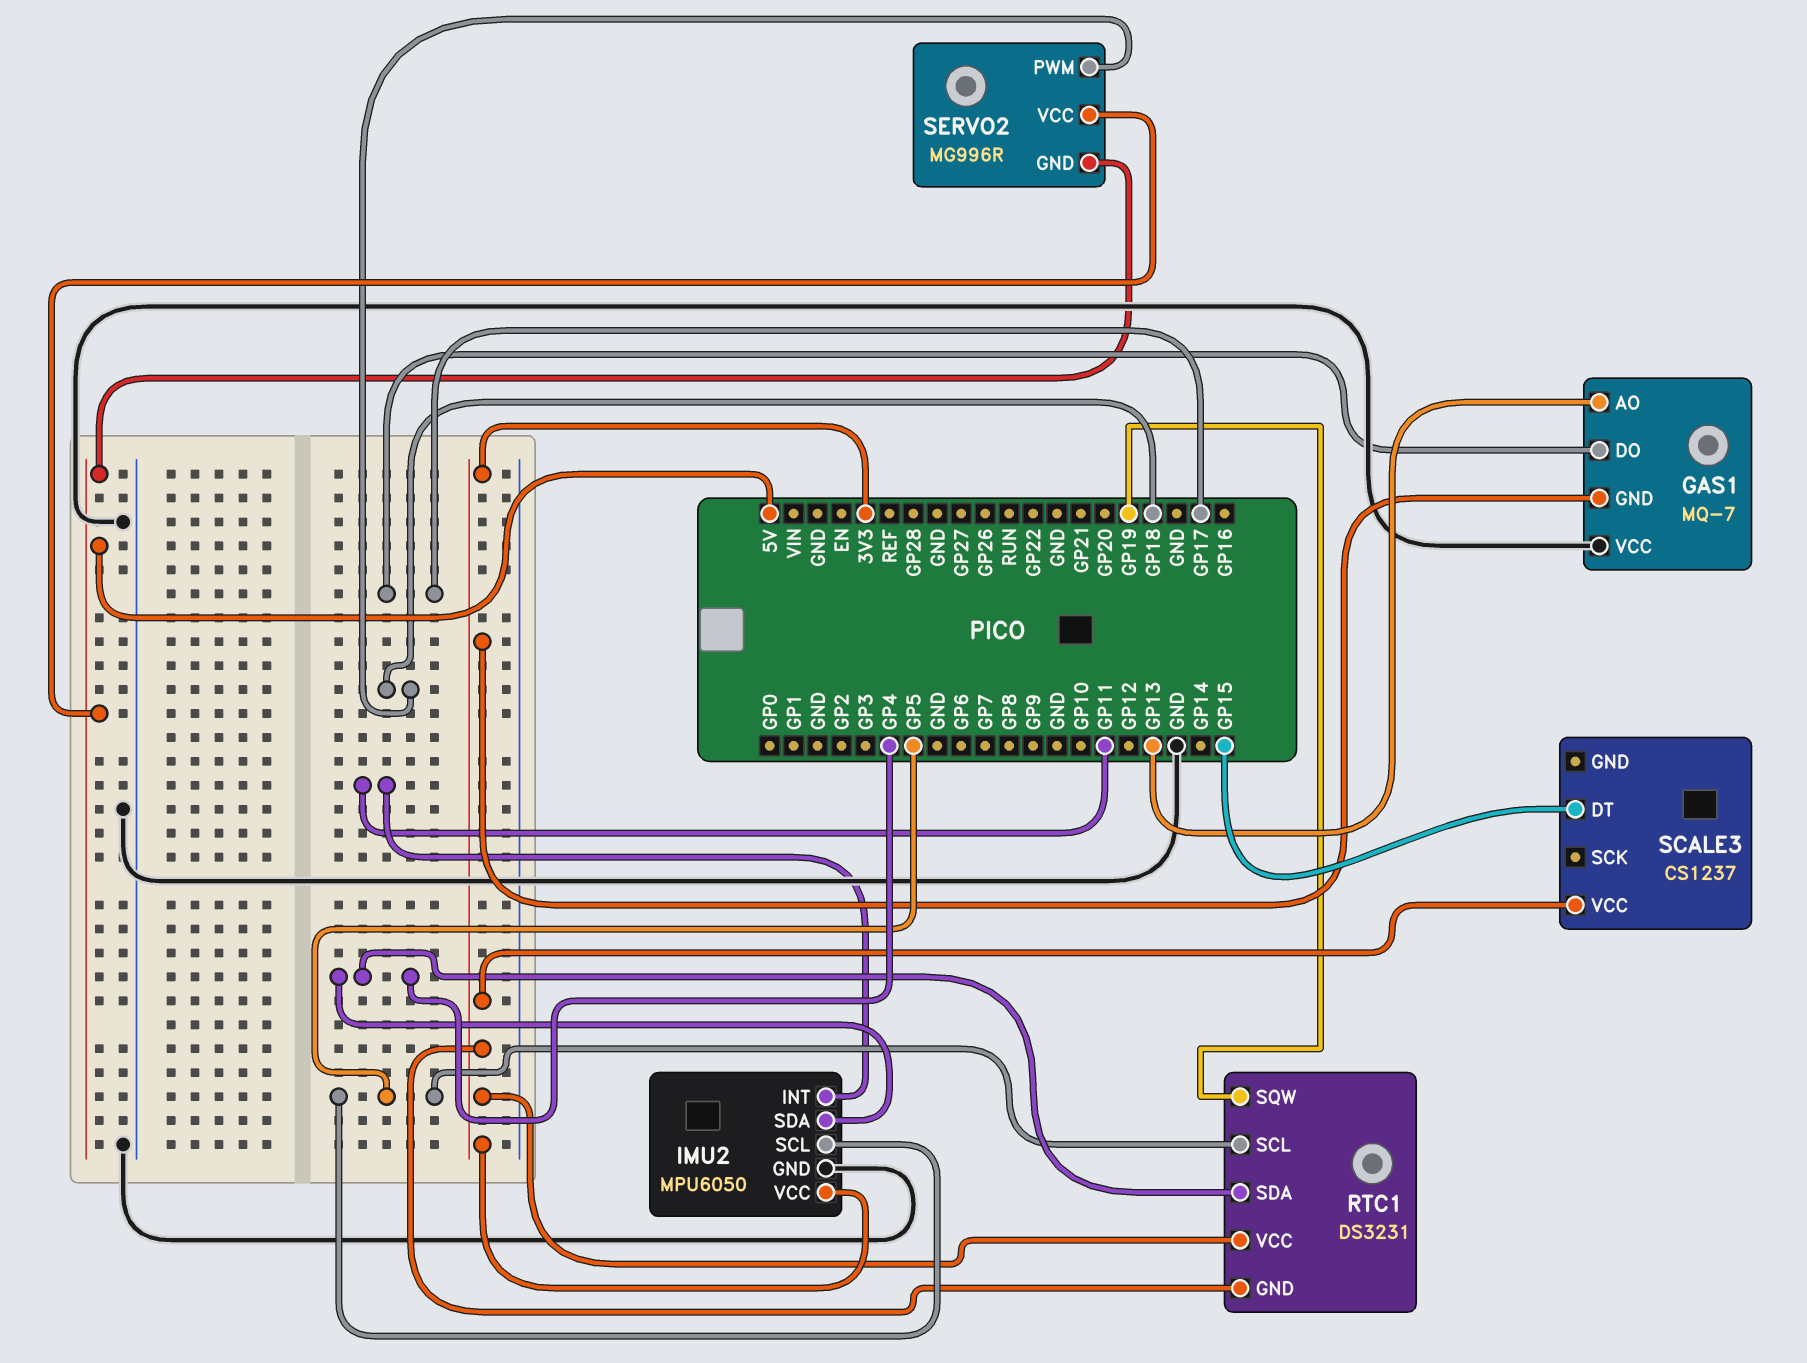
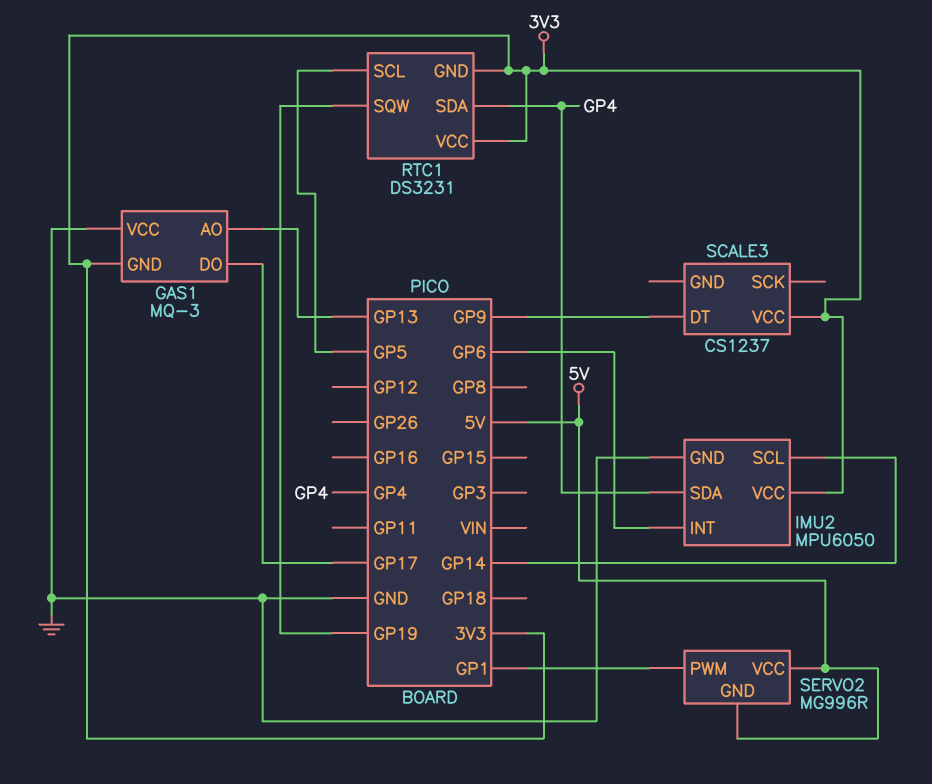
GAS1: MQ-7 -> MQ-3
IMU2 pin INT: GP11 -> GP6
IMU2 pin SCL: GP5 -> GP14
SCALE3 pin DT: GP15 -> GP9
SERVO2 pin PWM: GP18 -> GP1

